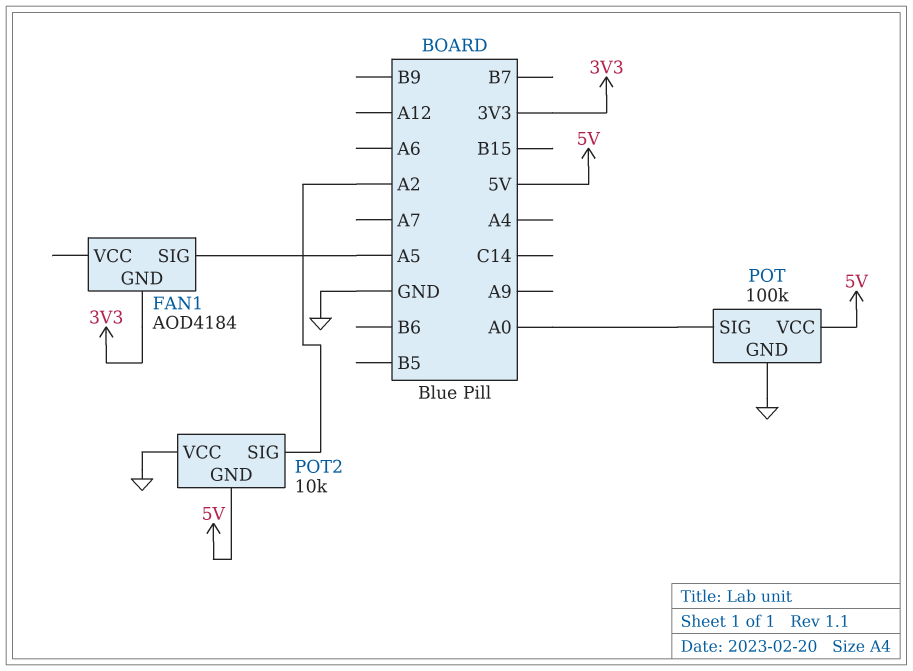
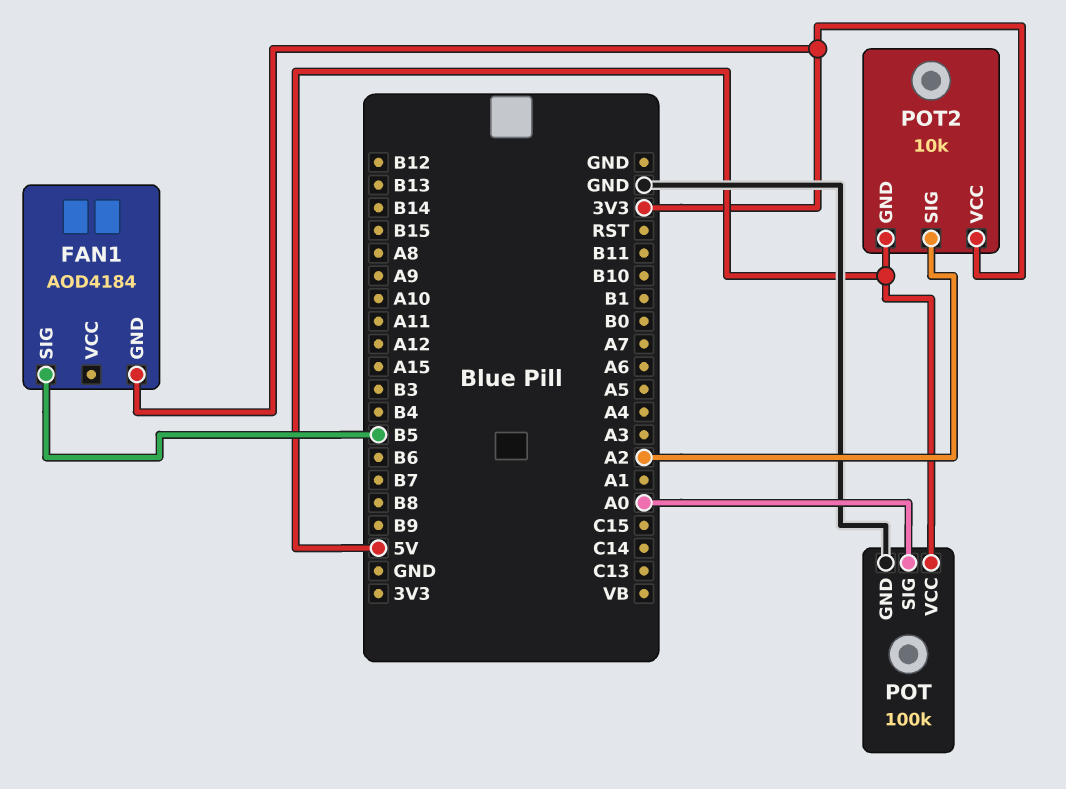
FAN1 pin SIG: A5 -> B5
POT2 pin VCC: GND -> 3V3

